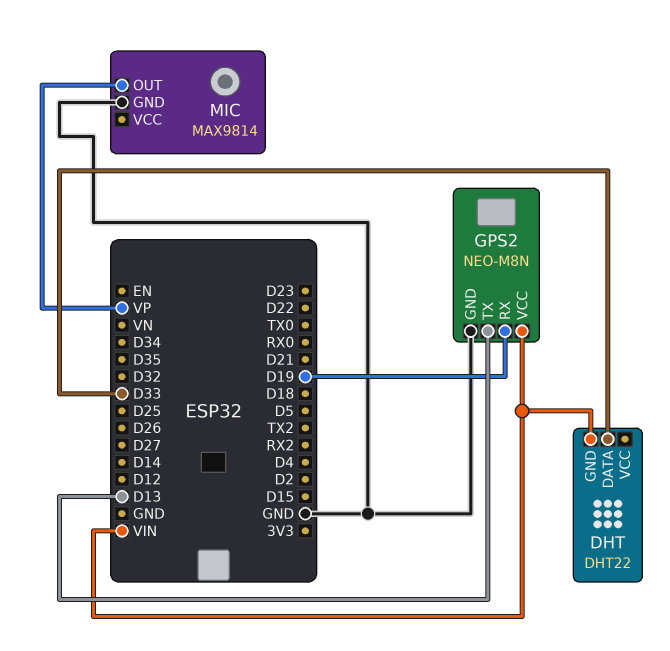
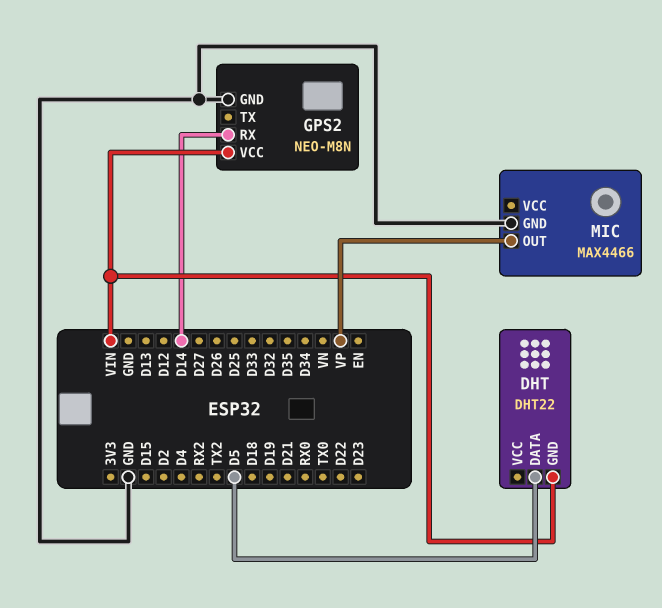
DHT pin DATA: D33 -> D5
GPS2 pin RX: D19 -> D14
GPS2 pin TX: D13 -> none
MIC: MAX9814 -> MAX4466

